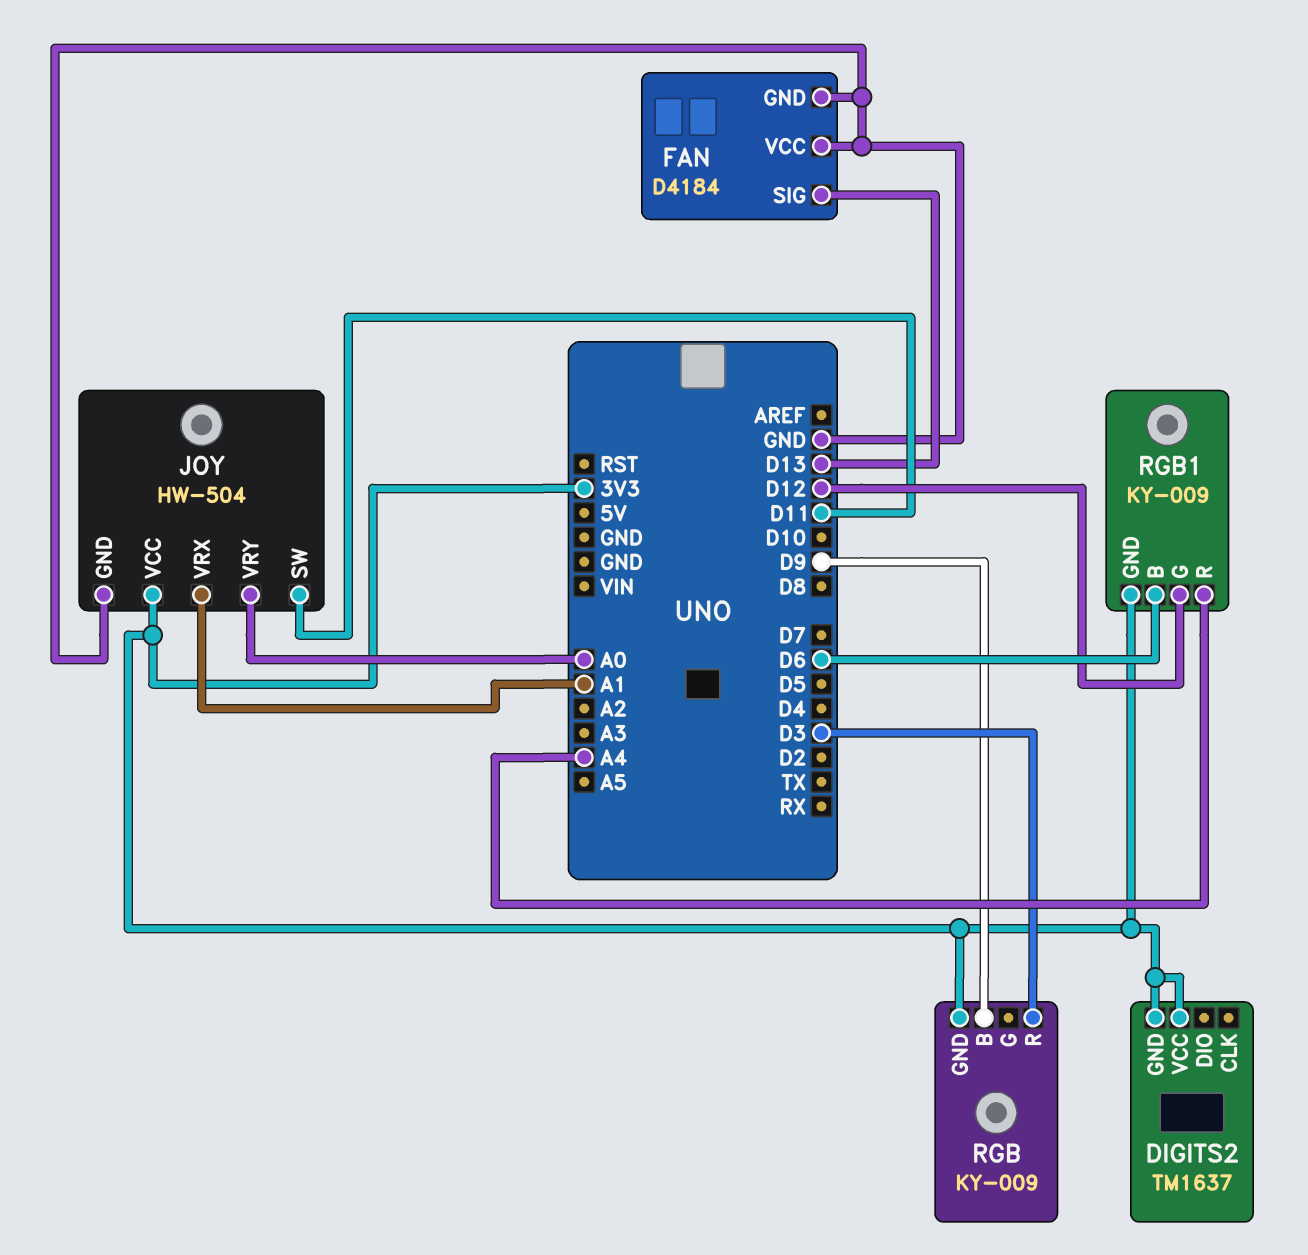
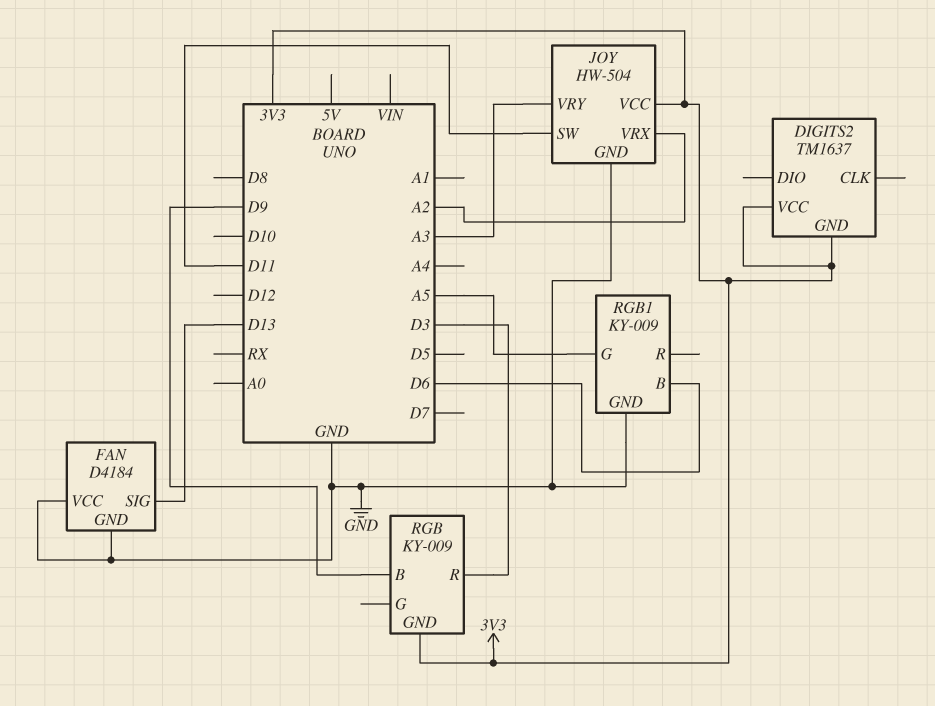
JOY pin VRX: A1 -> A2
JOY pin VRY: A0 -> A3
RGB1 pin G: D12 -> A5
RGB1 pin GND: 3V3 -> GND
RGB1 pin R: A4 -> none

